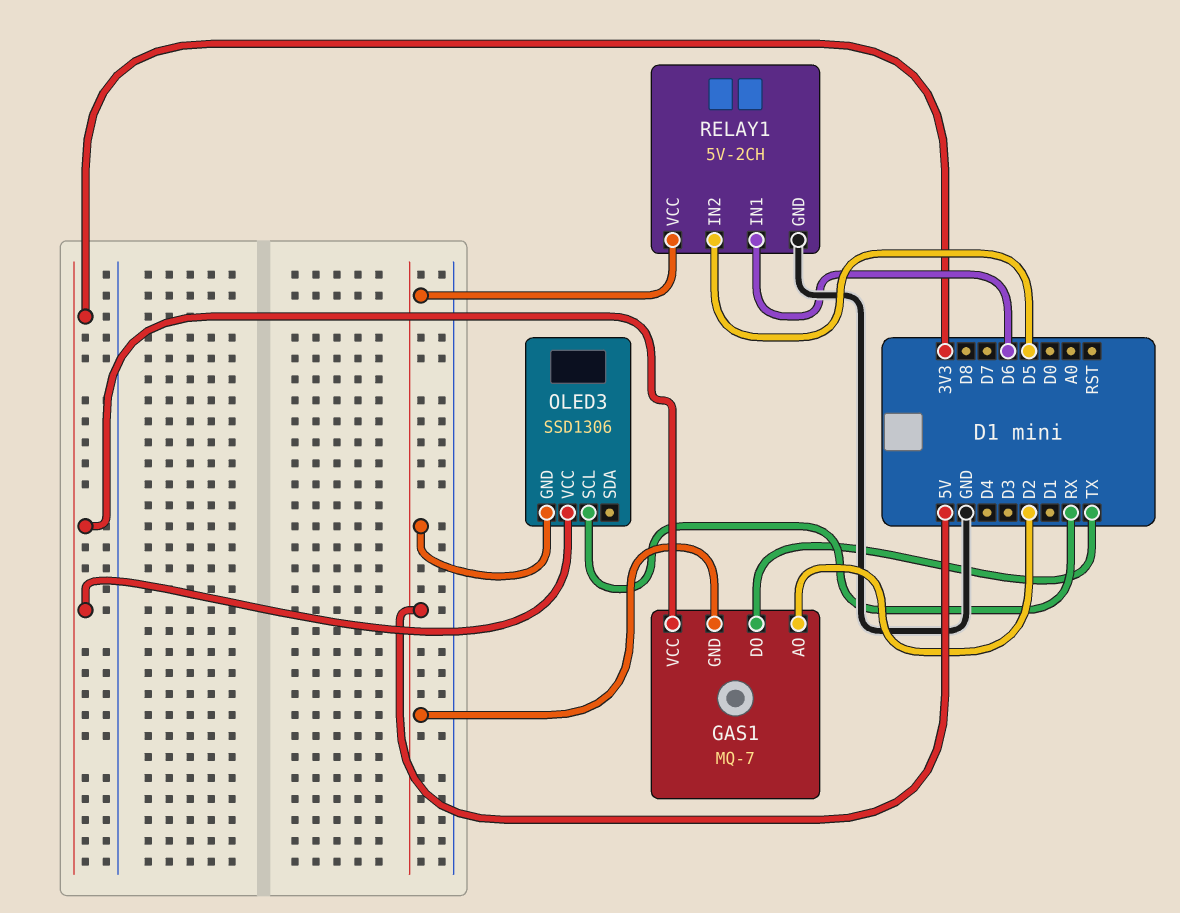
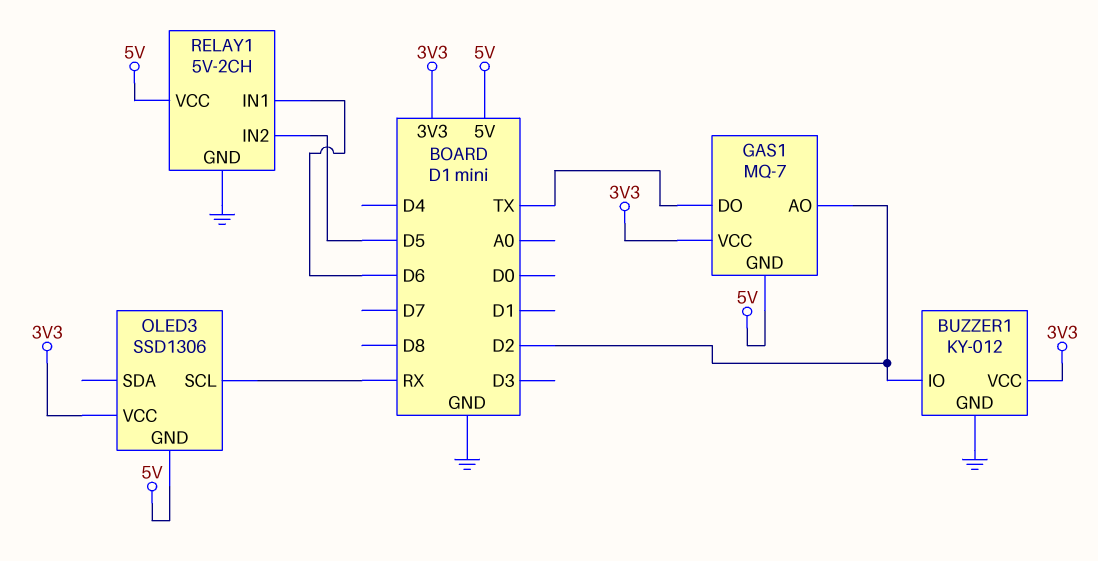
BUZZER1: none -> KY-012
BUZZER1 pin GND: none -> GND
BUZZER1 pin IO: none -> D2
BUZZER1 pin VCC: none -> 3V3

